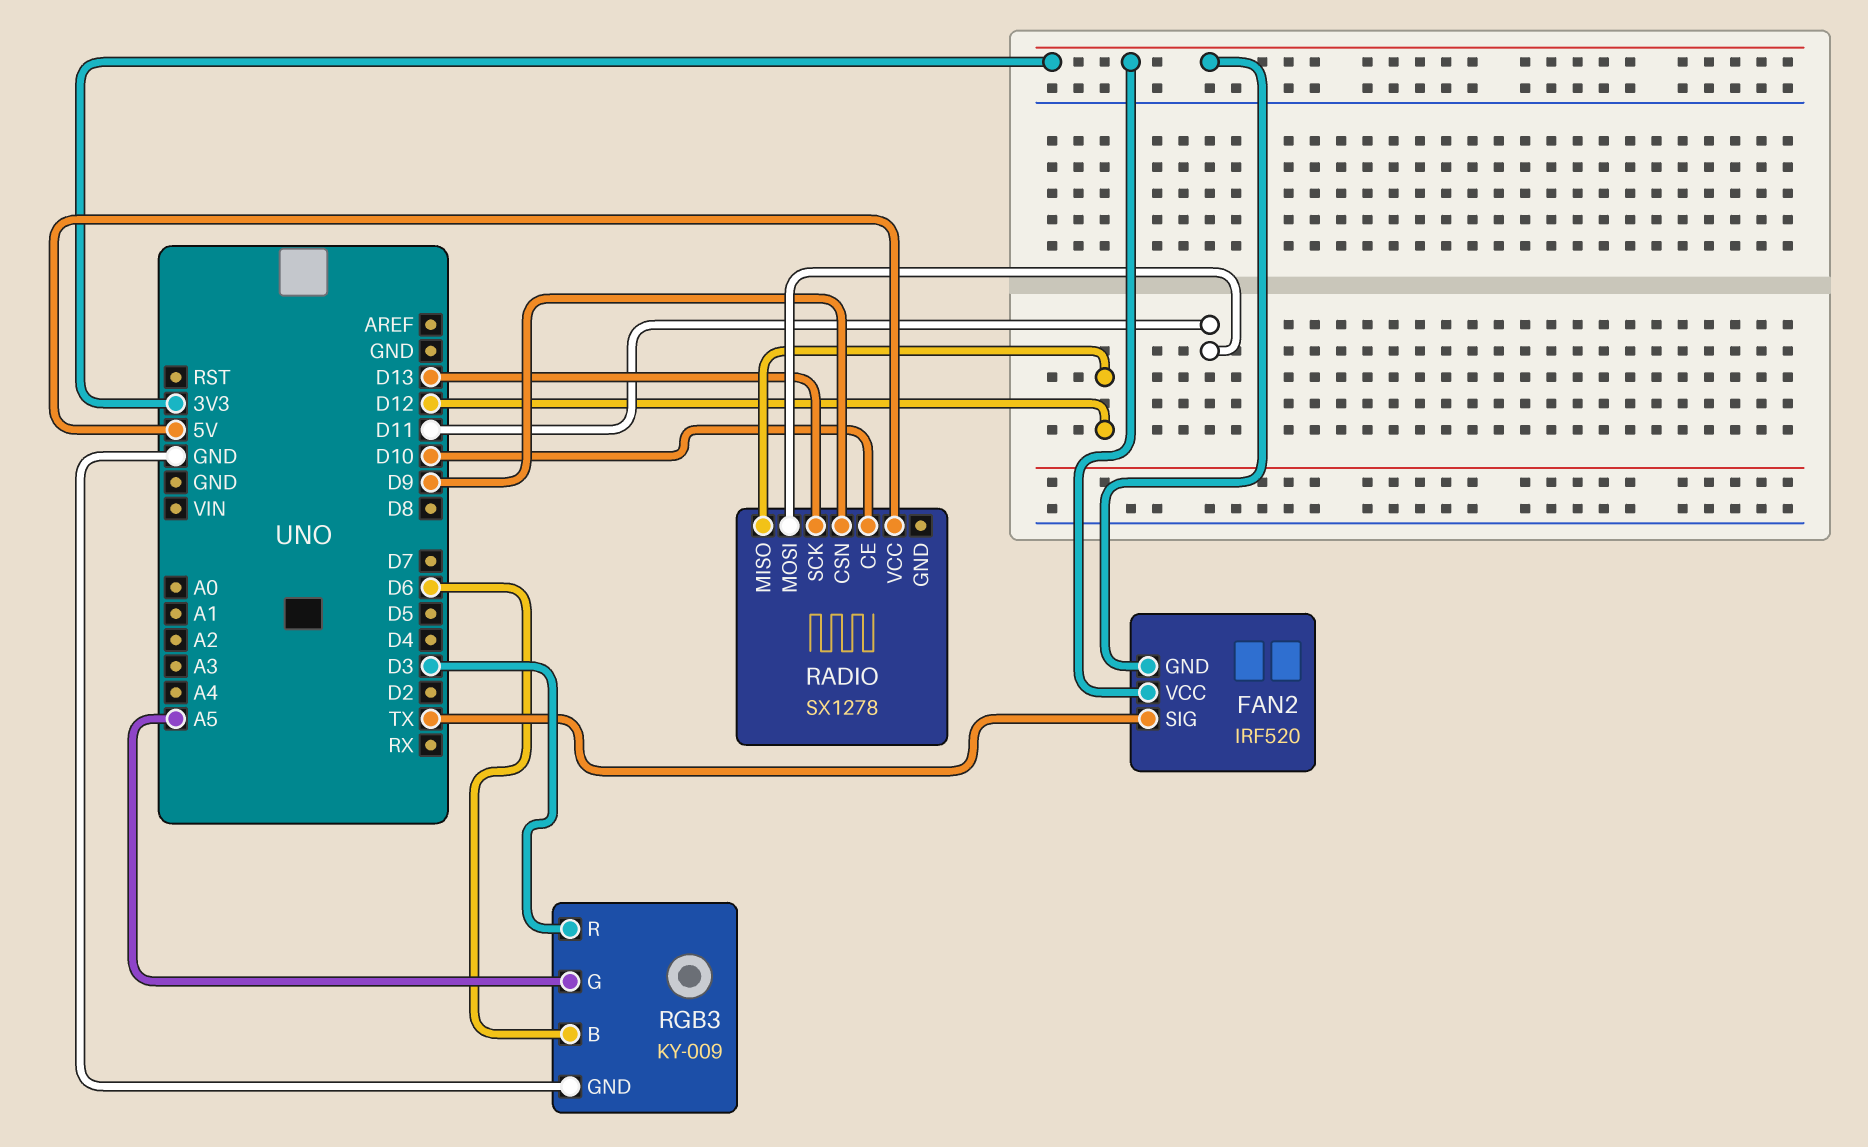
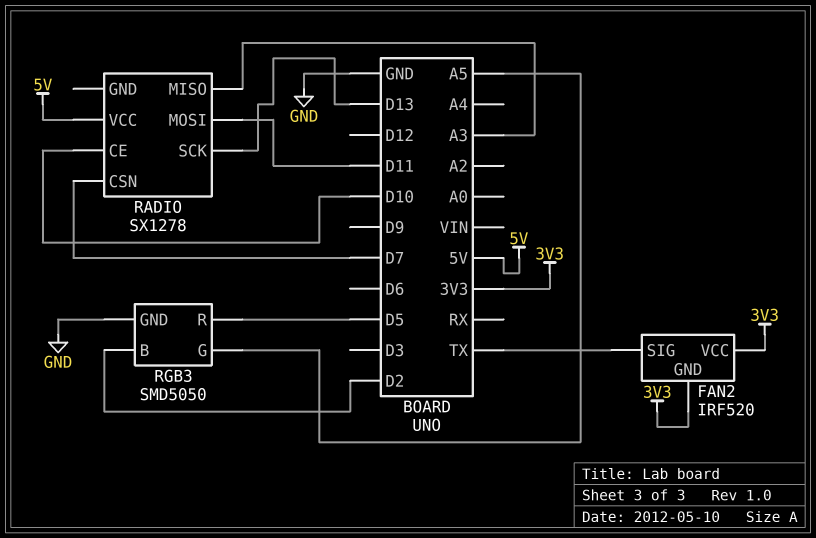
RADIO pin CSN: D9 -> D7
RADIO pin MISO: D12 -> A3
RGB3: KY-009 -> SMD5050
RGB3 pin B: D6 -> D2
RGB3 pin R: D3 -> D5

